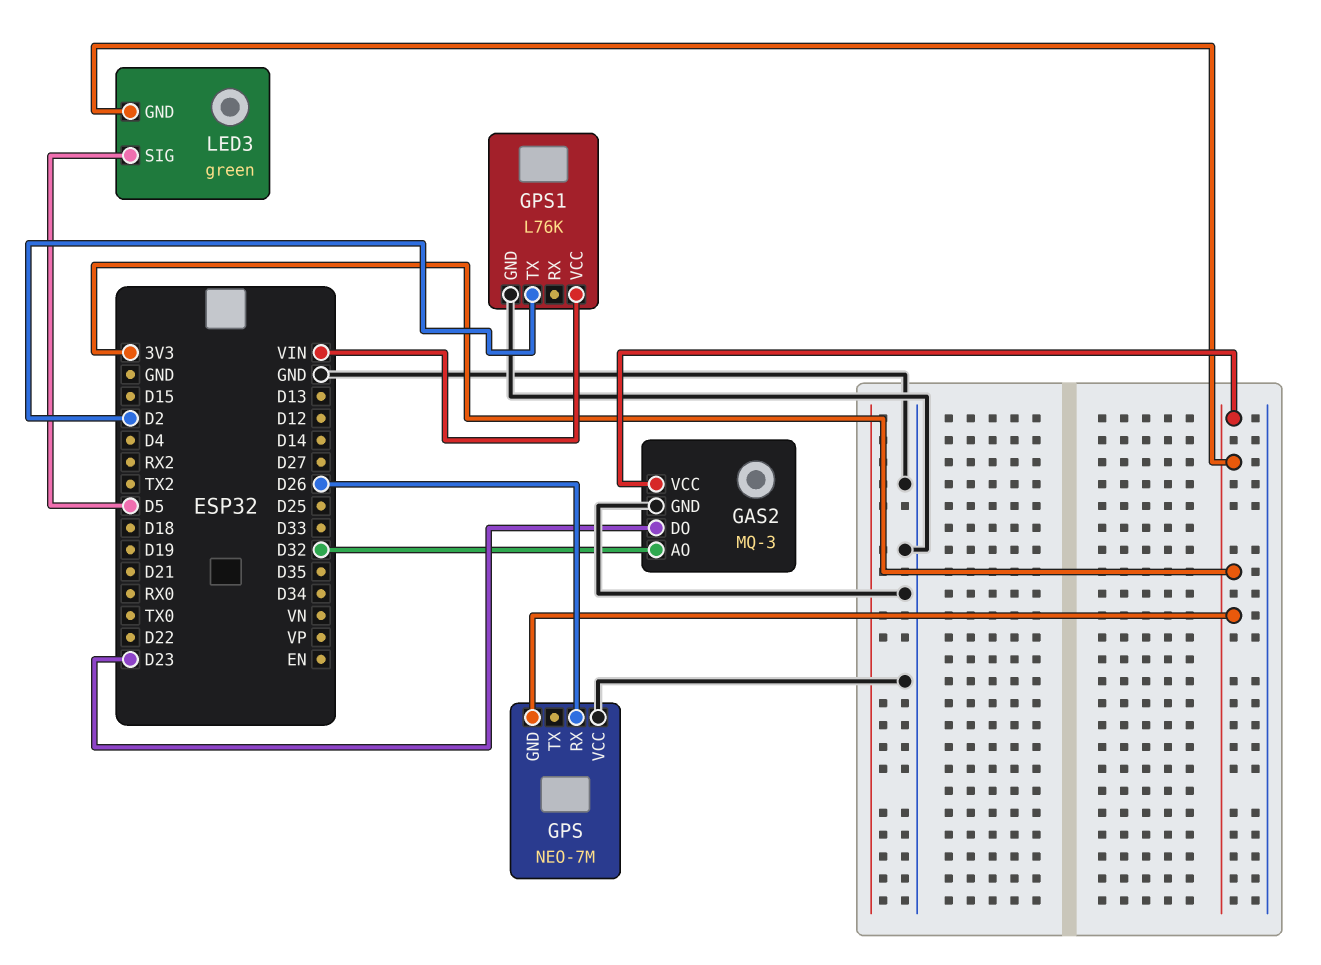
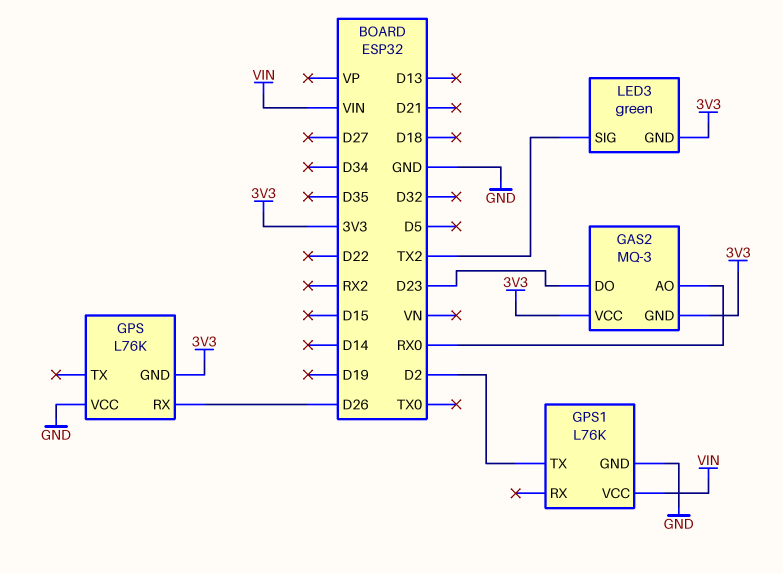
GAS2 pin AO: D32 -> RX0
GAS2 pin GND: GND -> 3V3
GPS: NEO-7M -> L76K
LED3 pin SIG: D5 -> TX2

